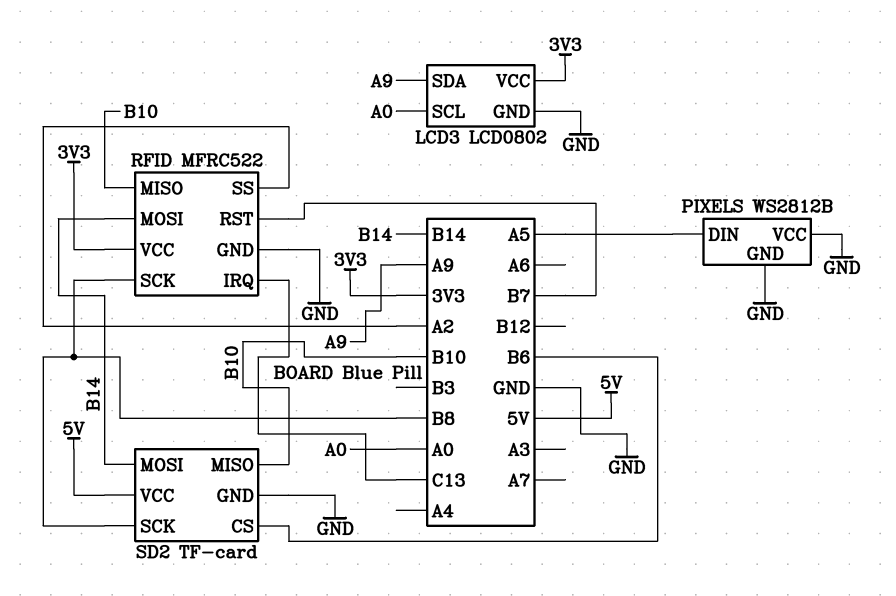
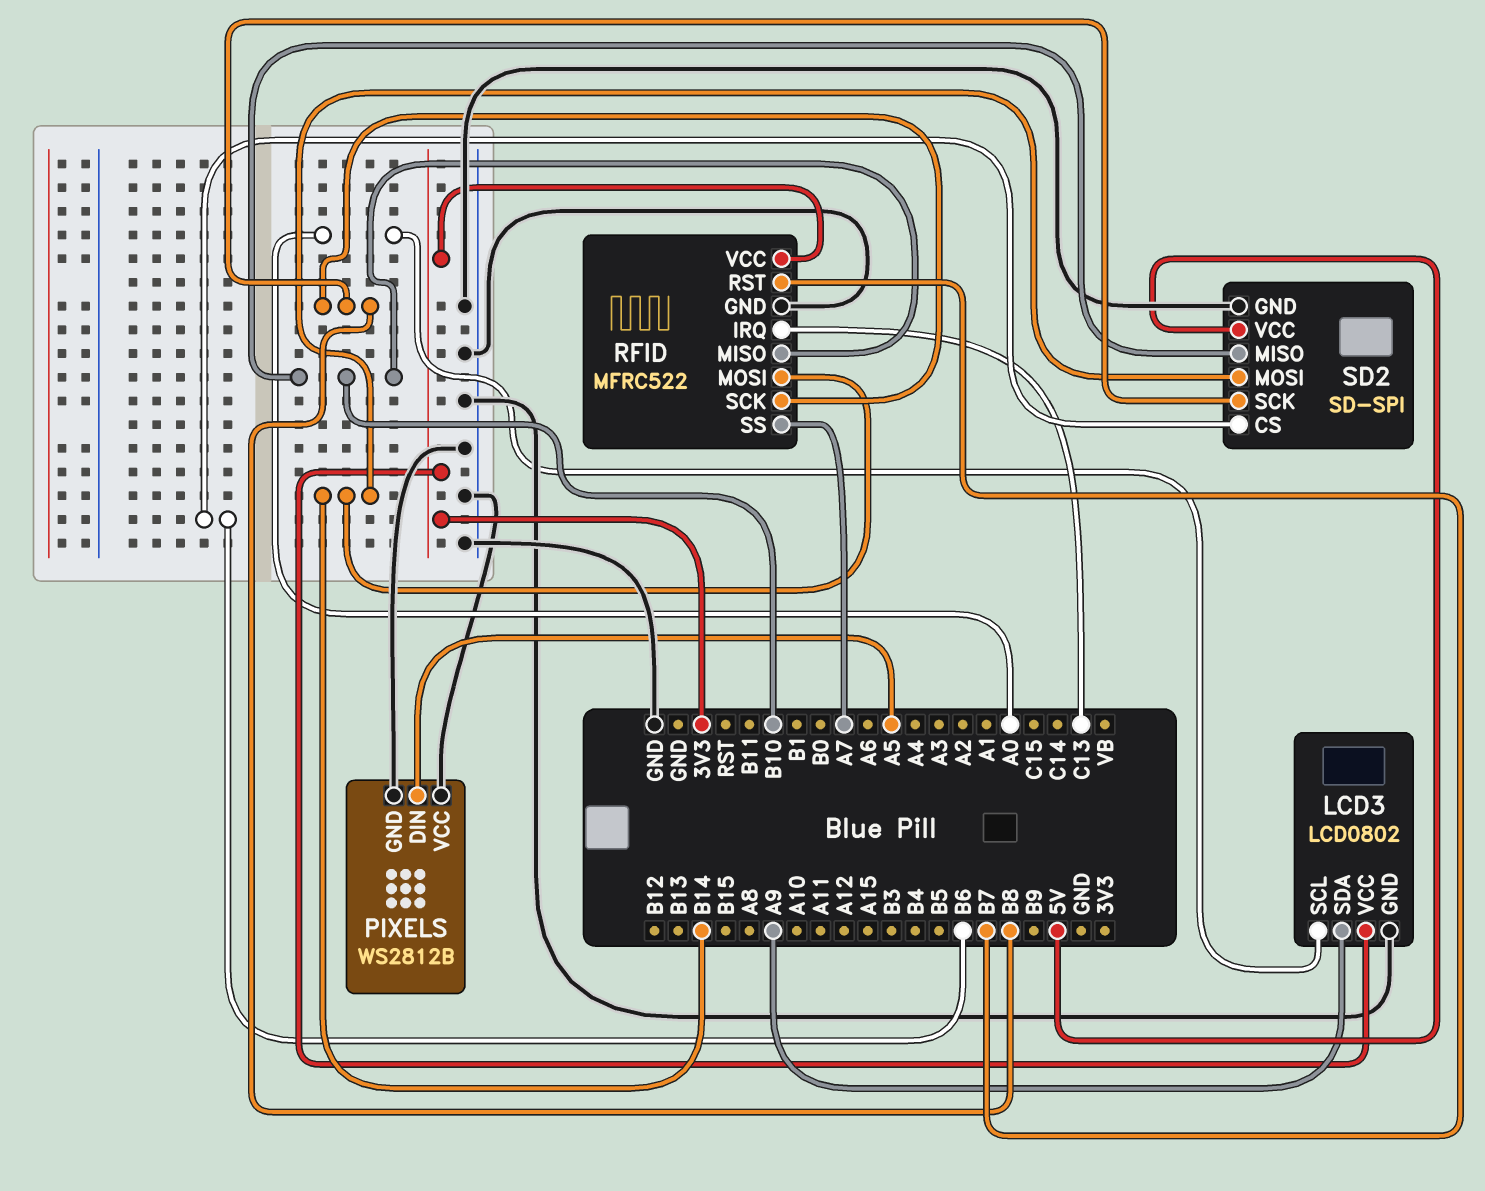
RFID pin SS: A2 -> A7
SD2: TF-card -> SD-SPI

